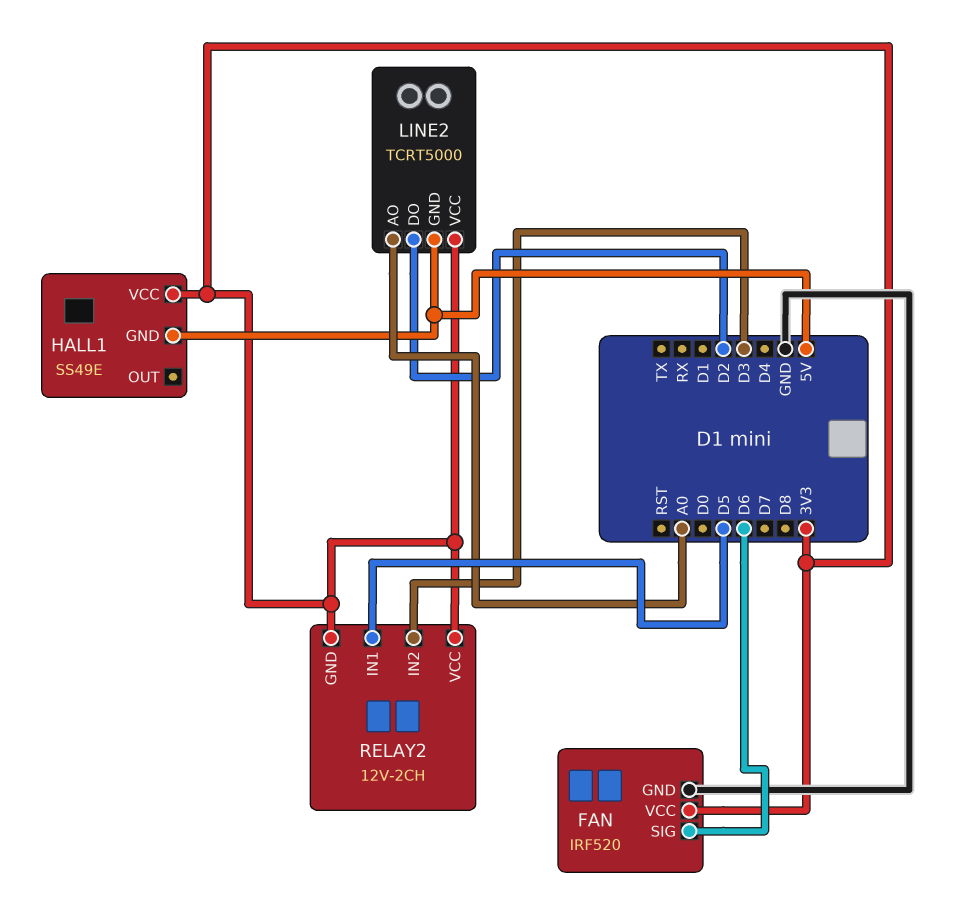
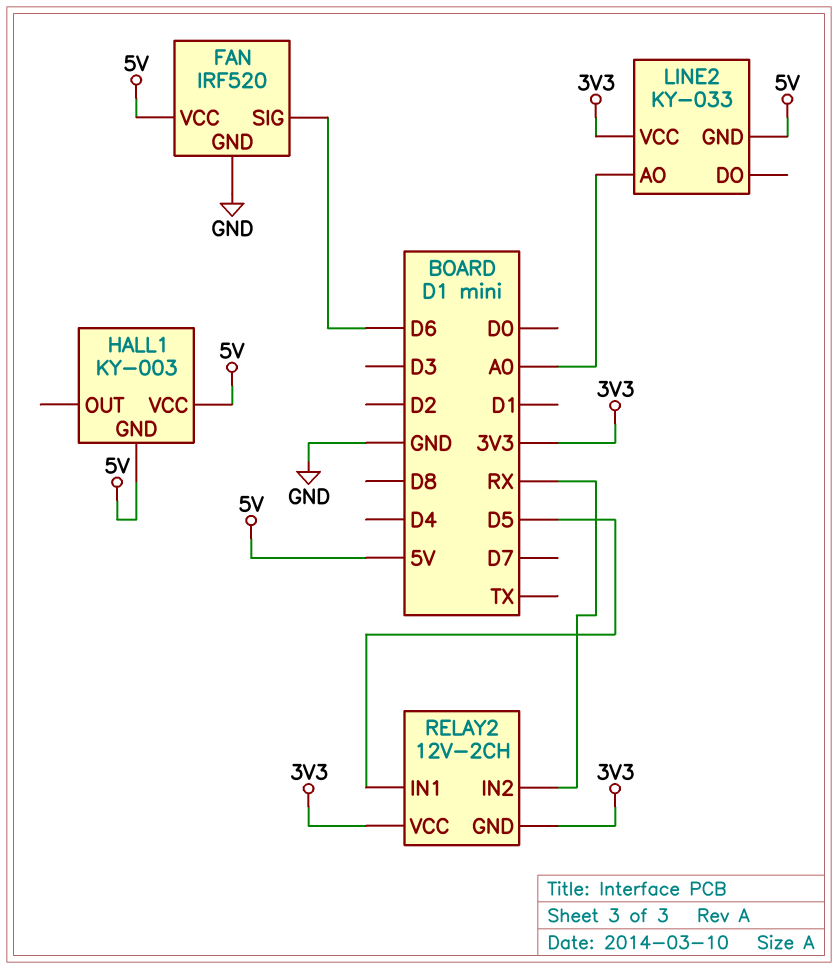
FAN pin VCC: 3V3 -> 5V
HALL1: SS49E -> KY-003
HALL1 pin VCC: 3V3 -> 5V
LINE2: TCRT5000 -> KY-033
LINE2 pin DO: D2 -> none
RELAY2 pin IN2: D3 -> RX

